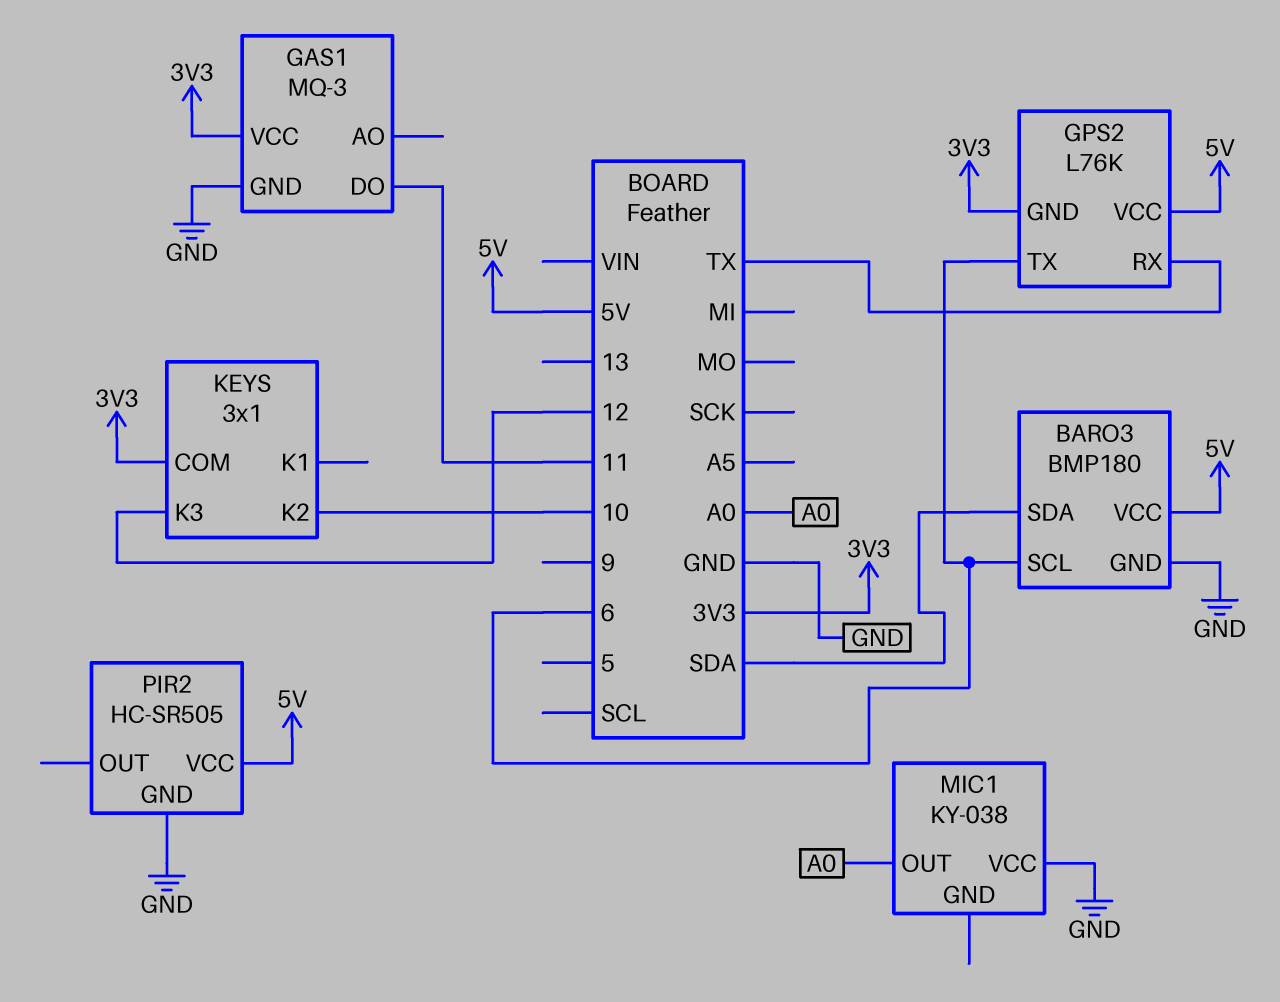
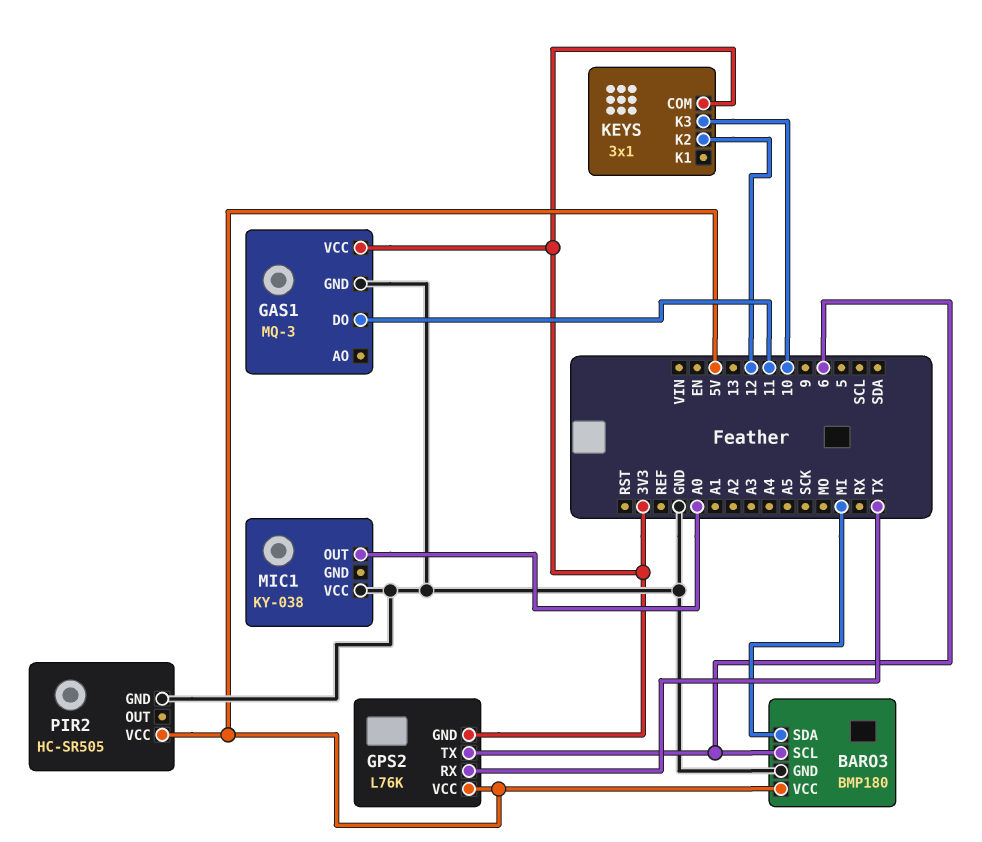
BARO3 pin SDA: SDA -> MI
KEYS pin K2: 10 -> 12
KEYS pin K3: 12 -> 10

